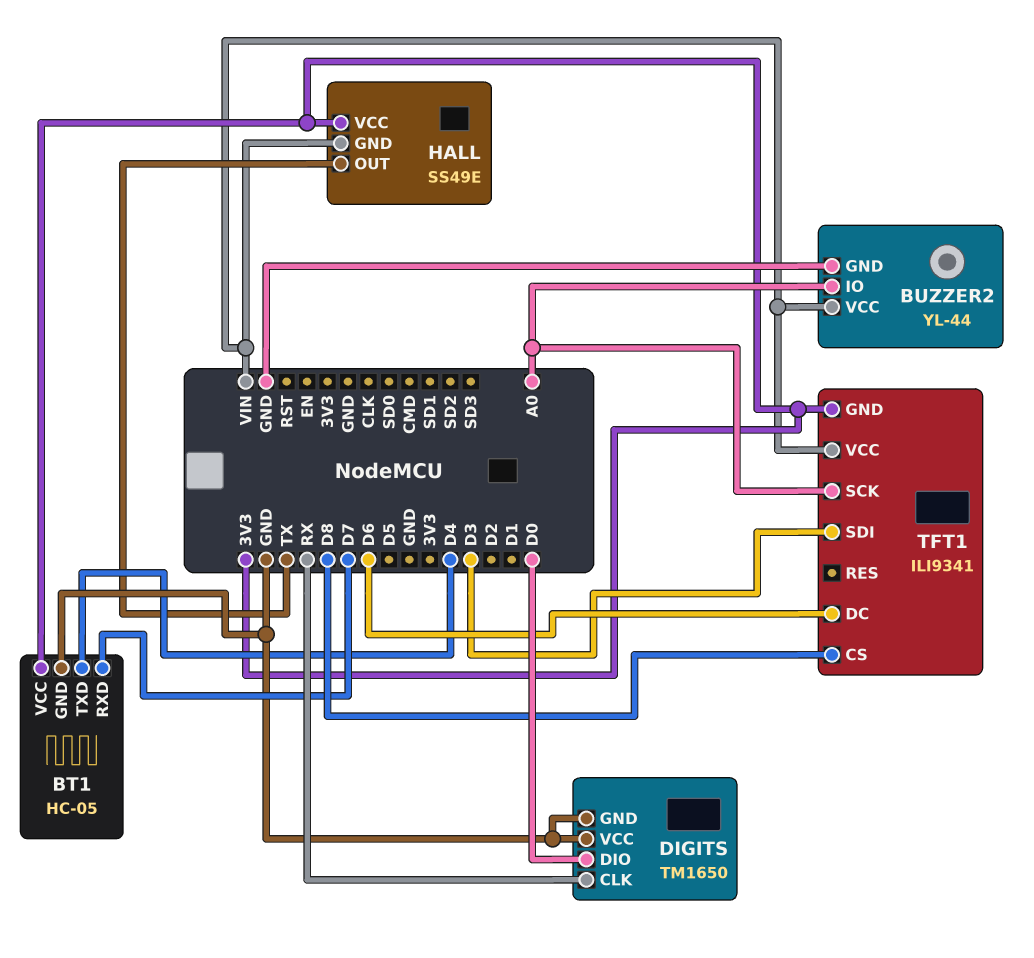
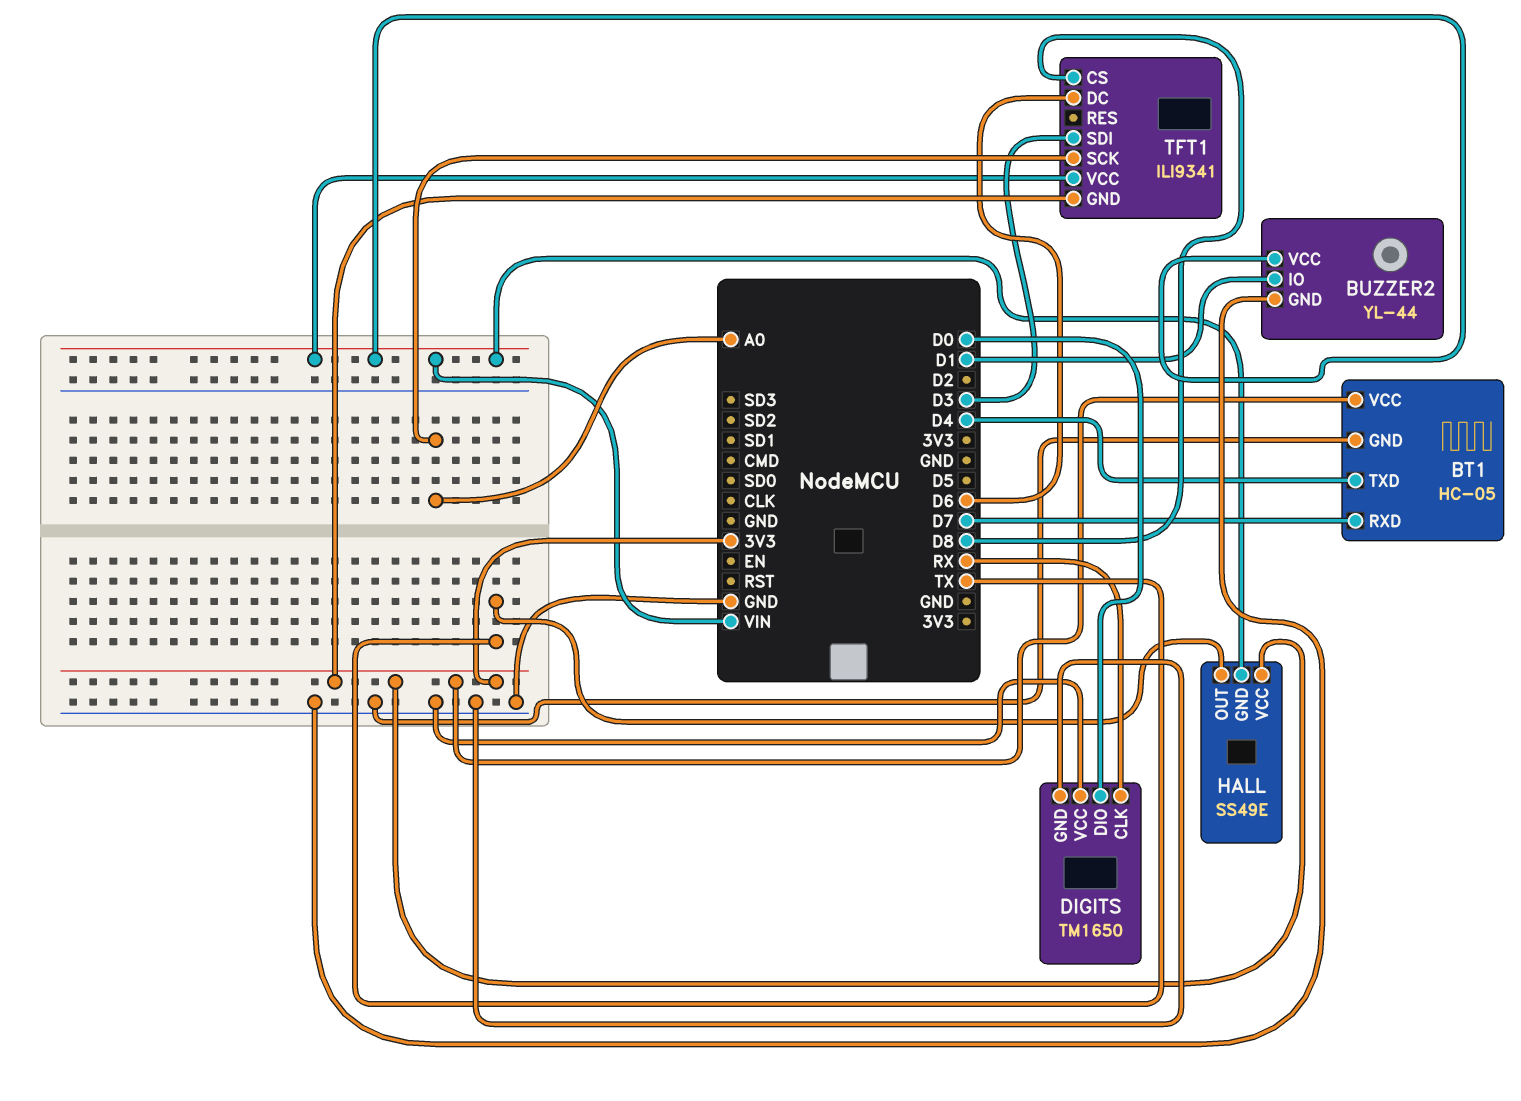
BUZZER2 pin IO: A0 -> D1

